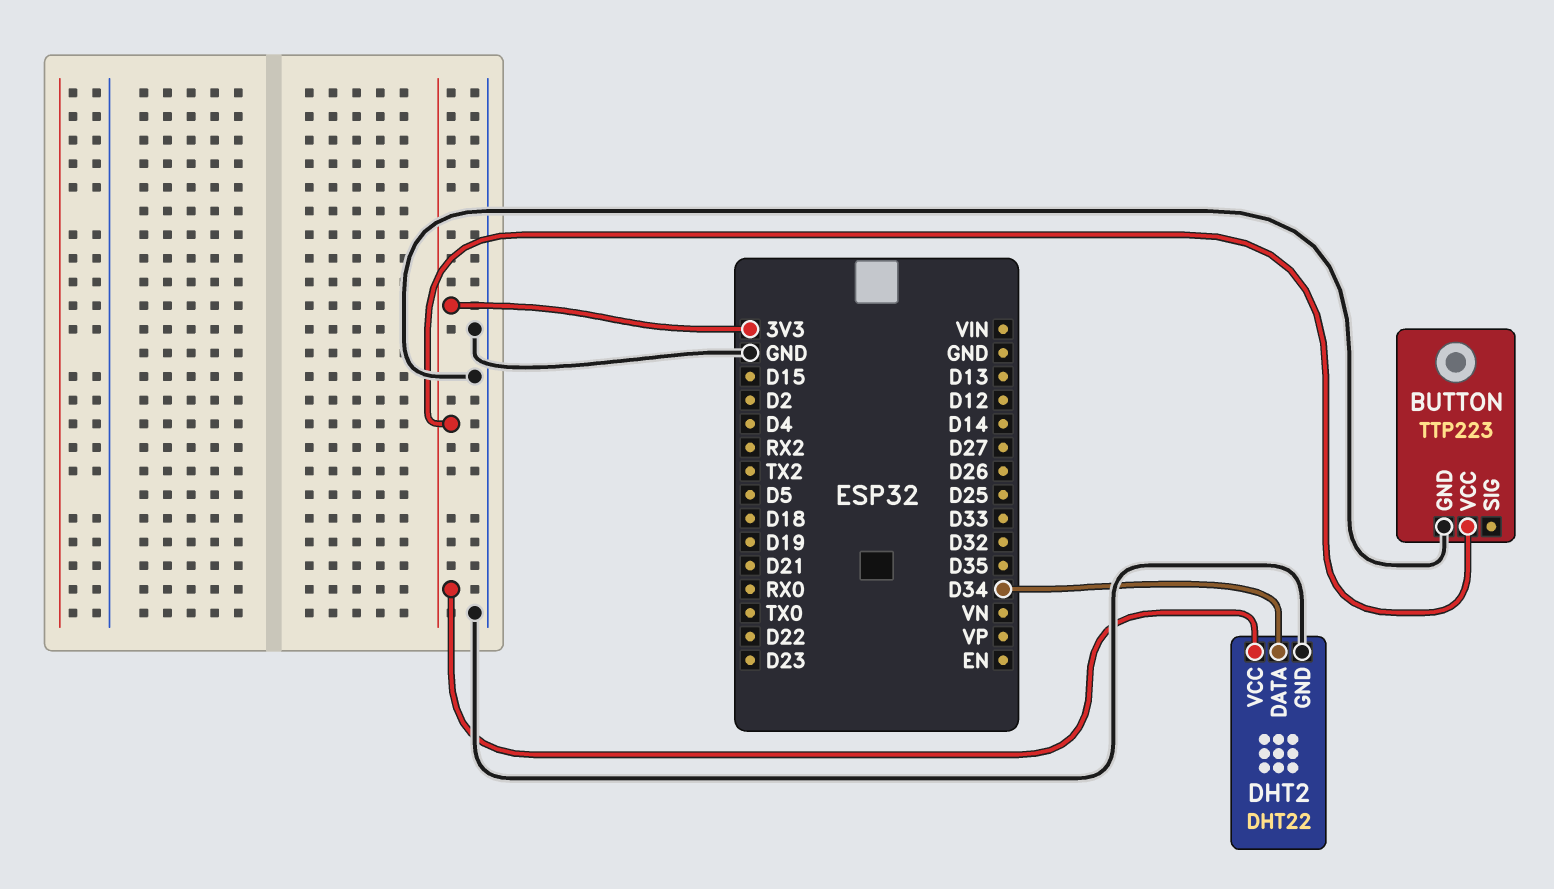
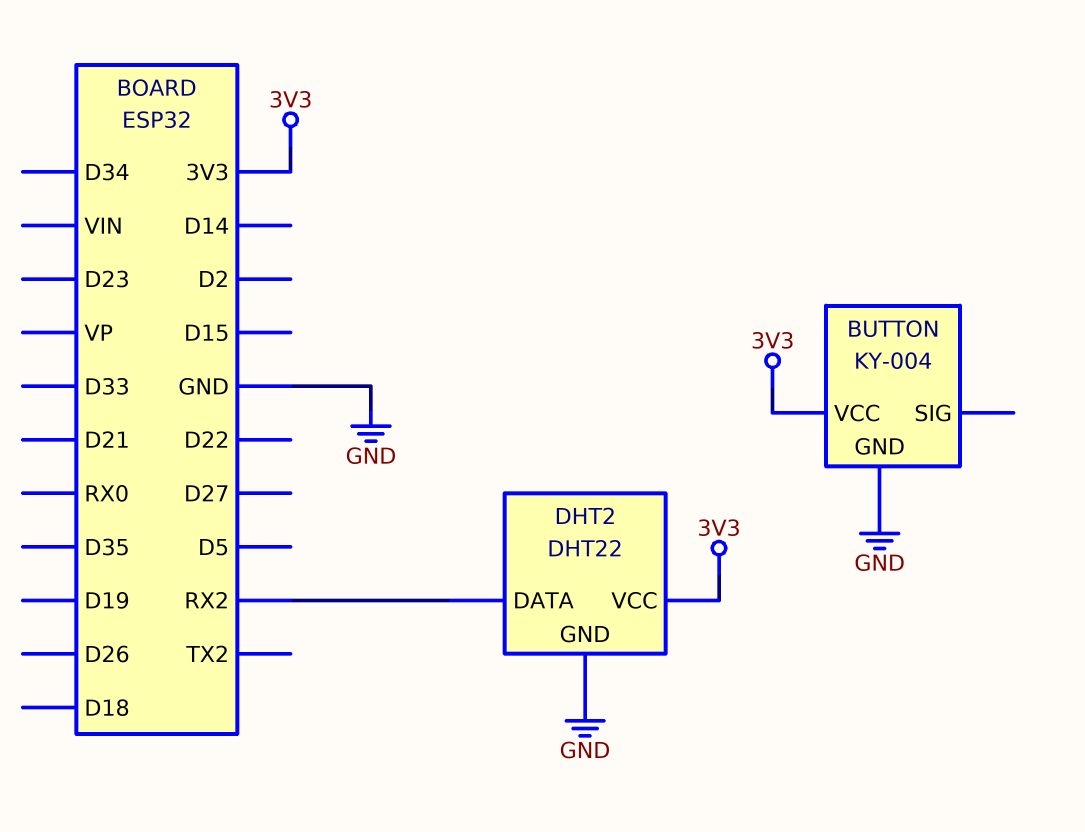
BUTTON: TTP223 -> KY-004
DHT2 pin DATA: D34 -> RX2

